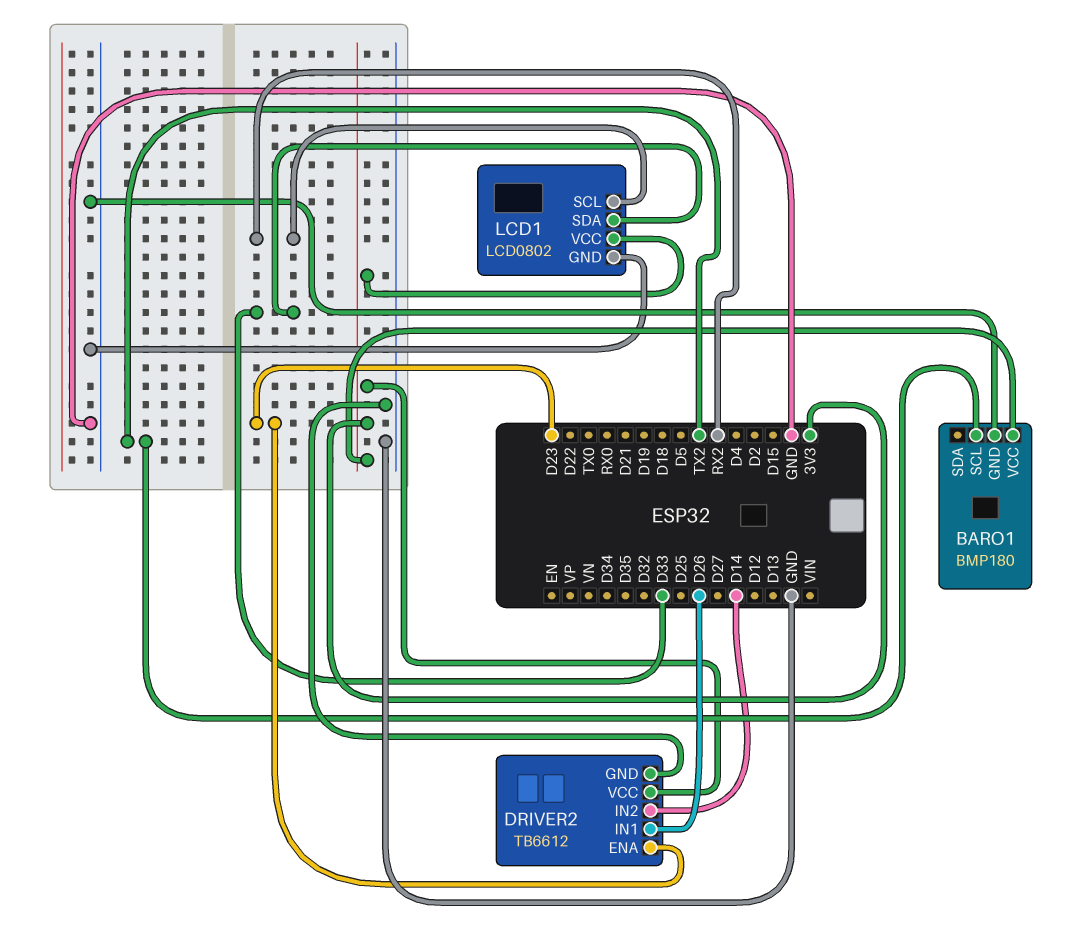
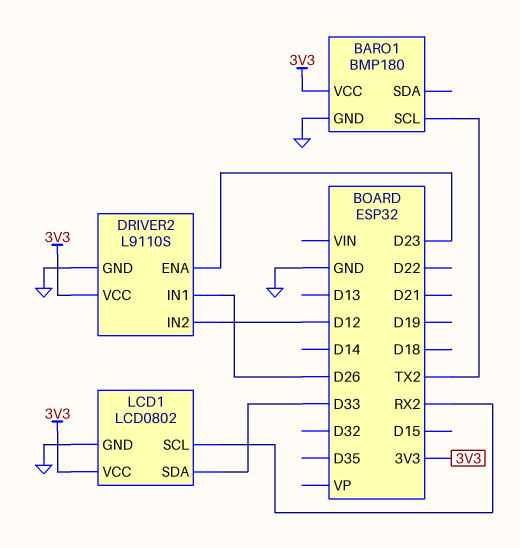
DRIVER2: TB6612 -> L9110S
DRIVER2 pin IN2: D14 -> D12

